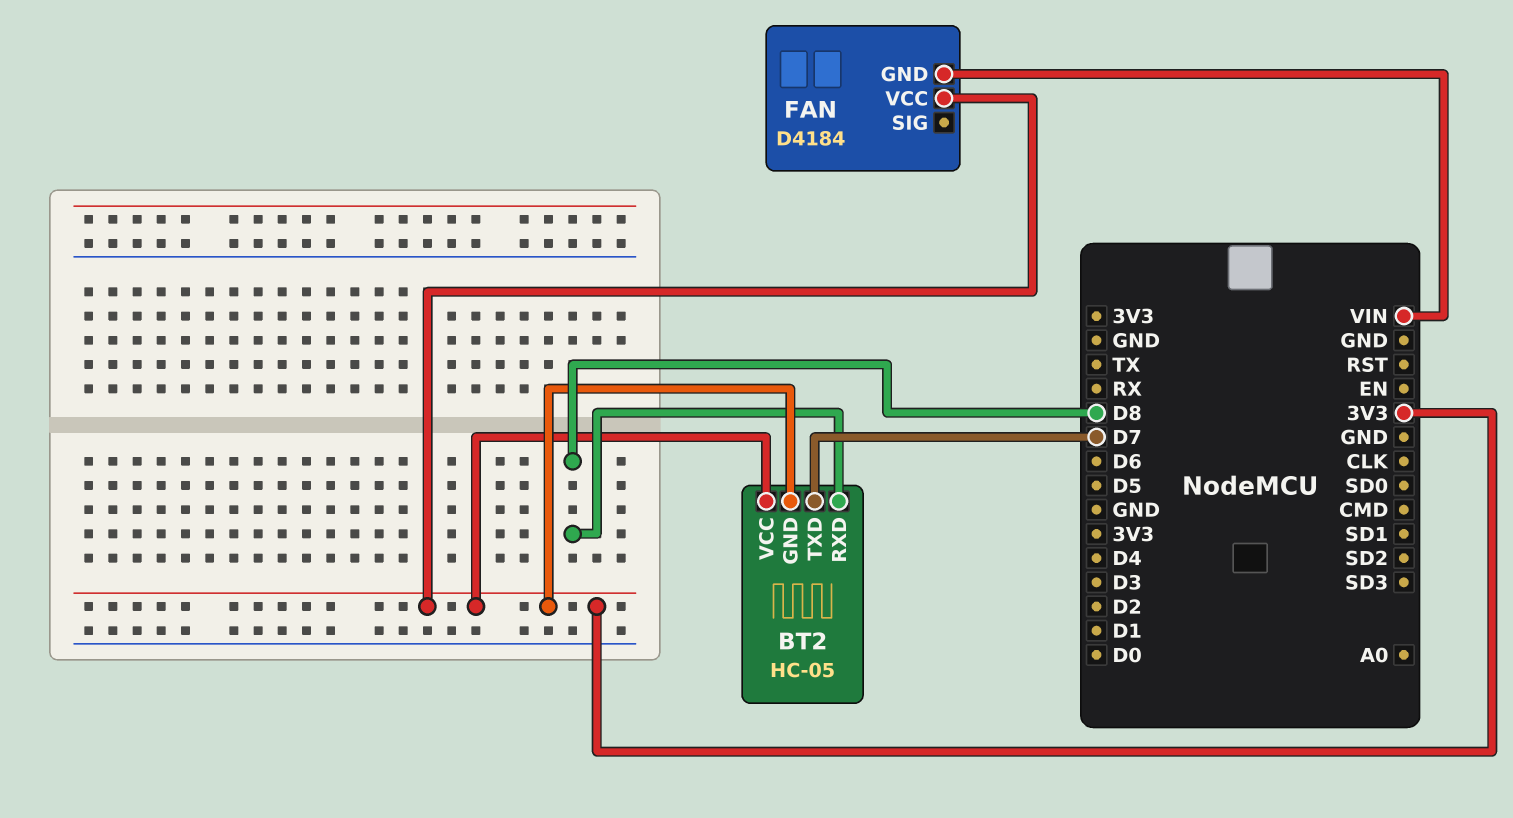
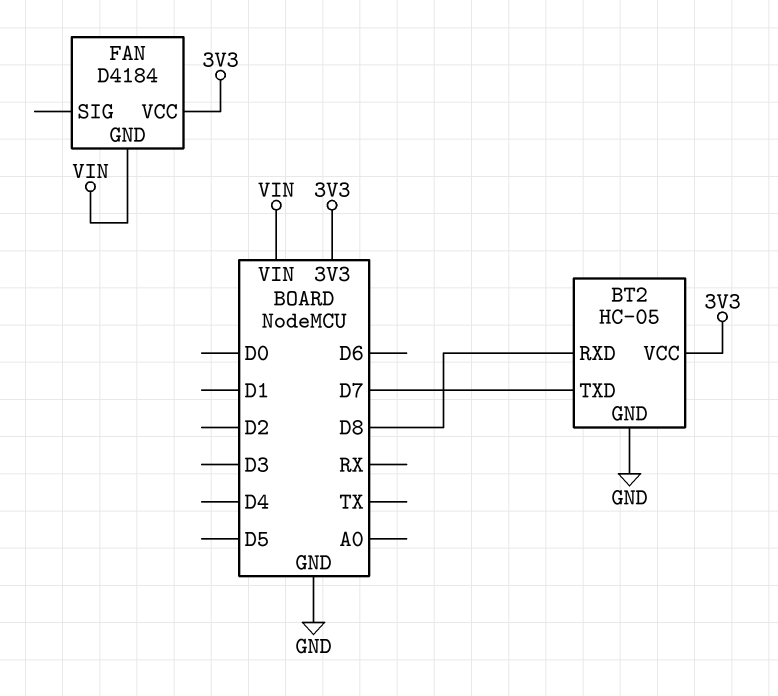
BT2 pin GND: 3V3 -> GND

